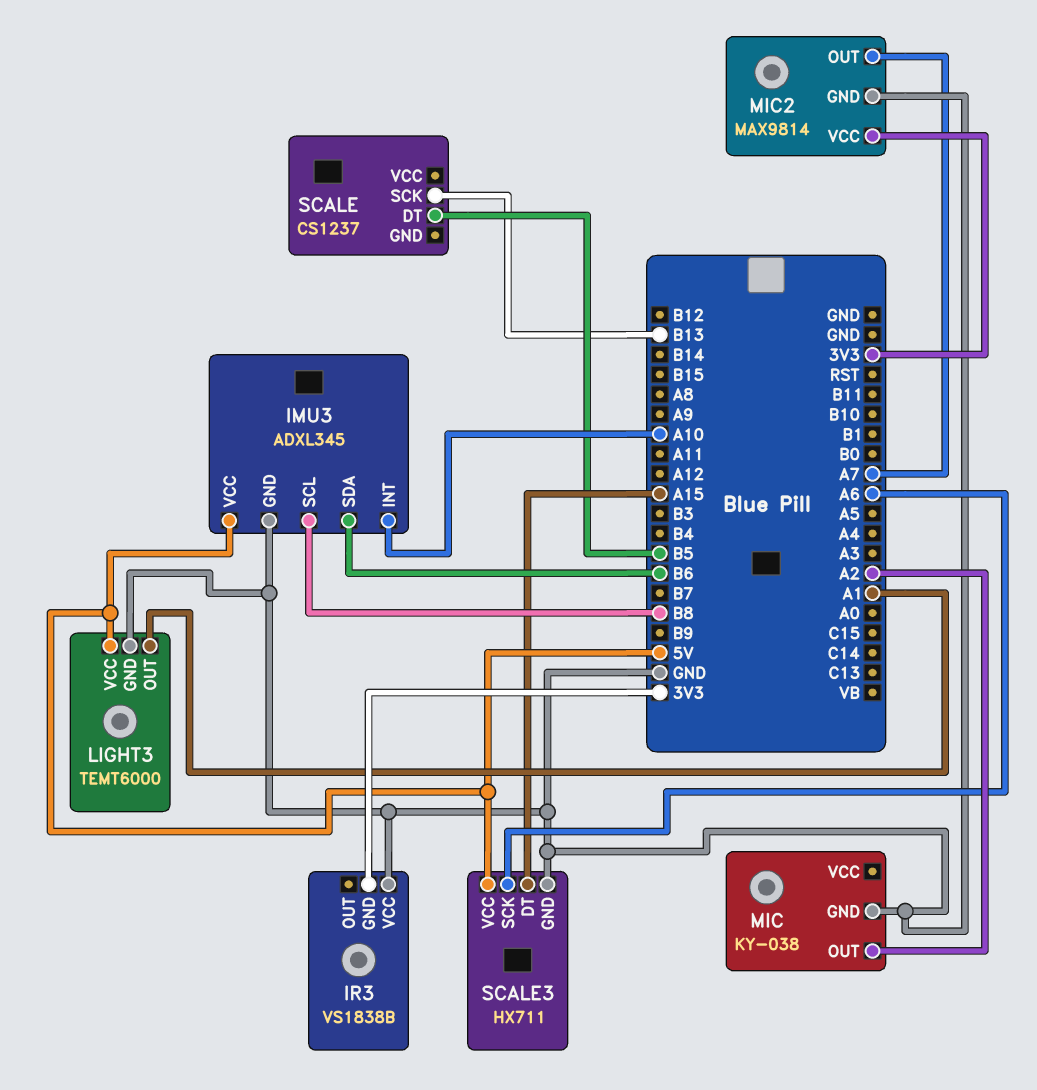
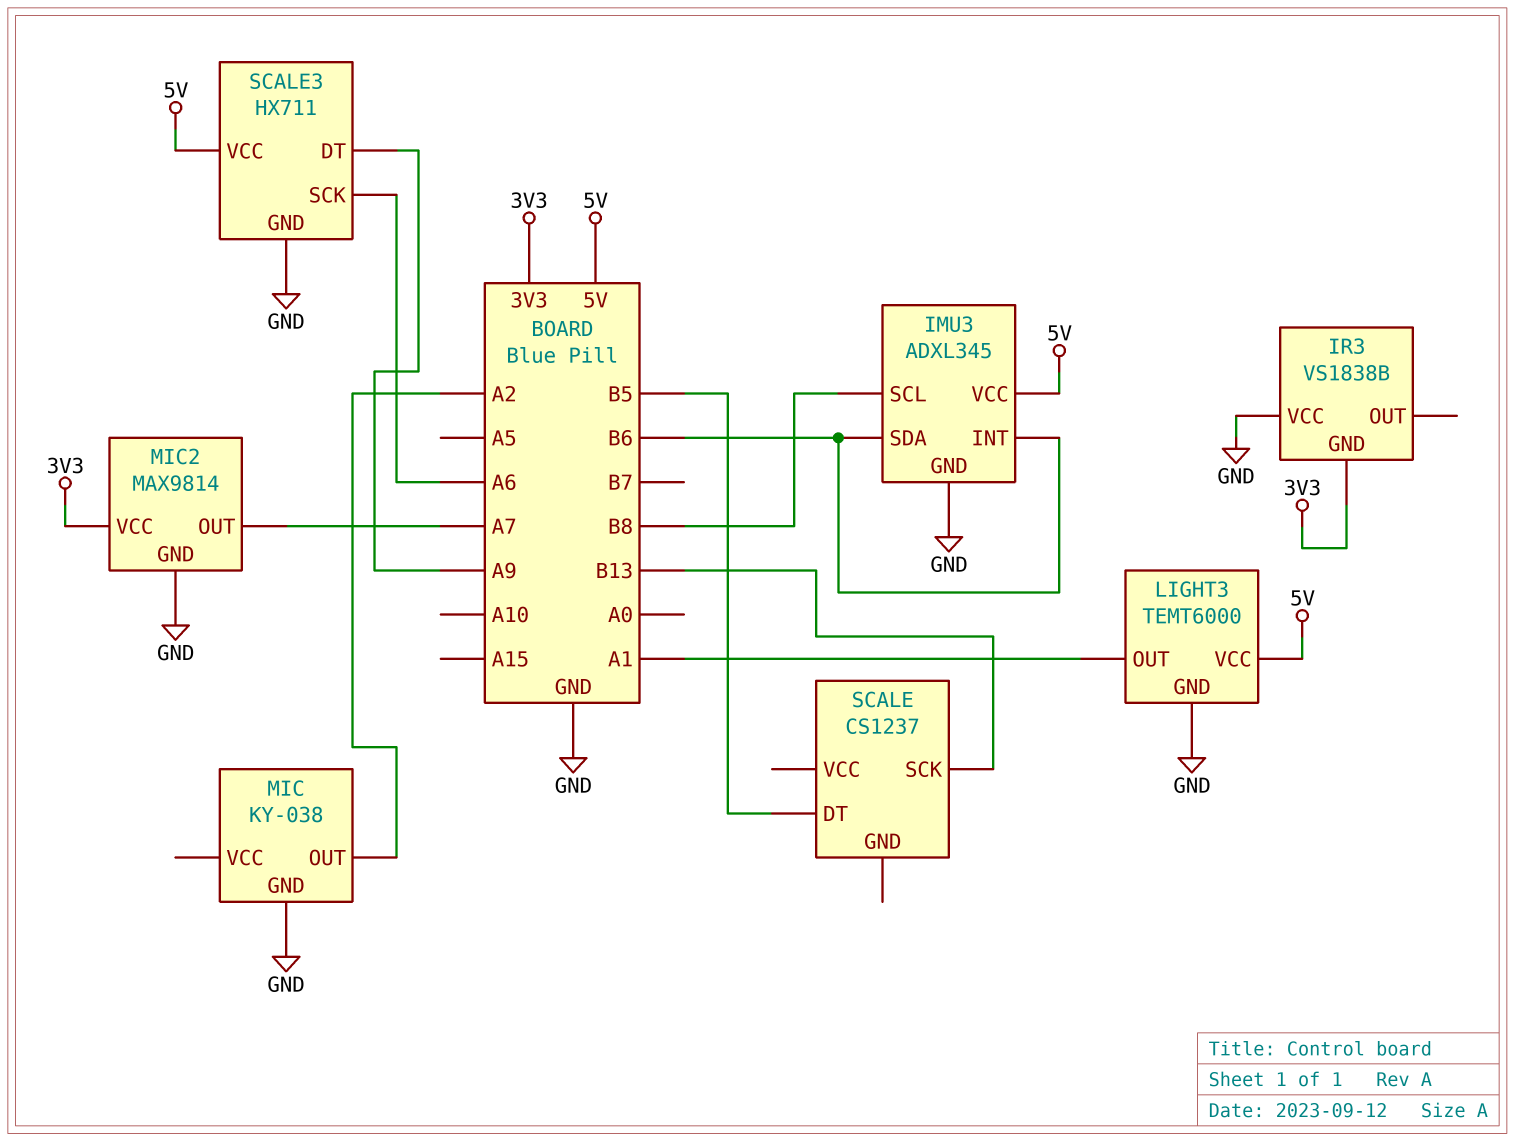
IMU3 pin INT: A10 -> B6
SCALE3 pin DT: A15 -> A9

